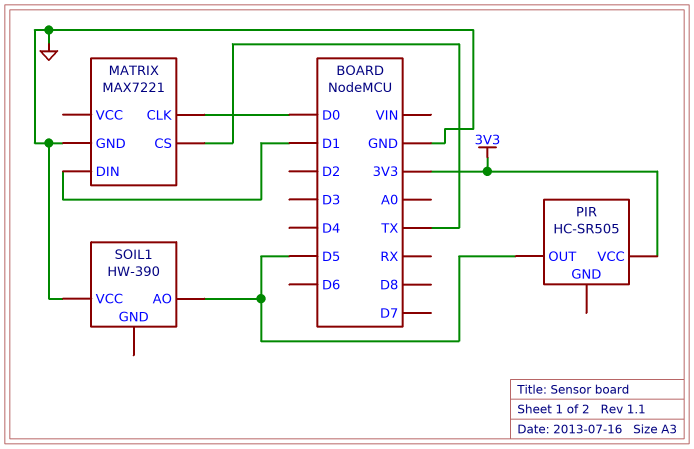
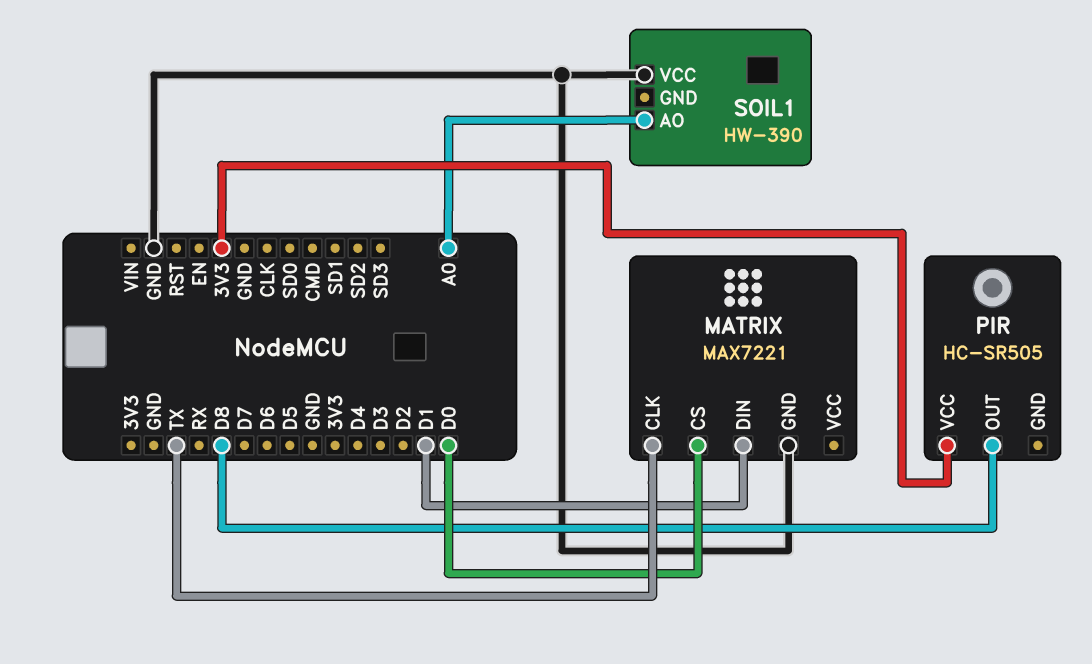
MATRIX pin CLK: D0 -> TX
MATRIX pin CS: TX -> D0
PIR pin OUT: D5 -> D8
SOIL1 pin AO: D5 -> A0

